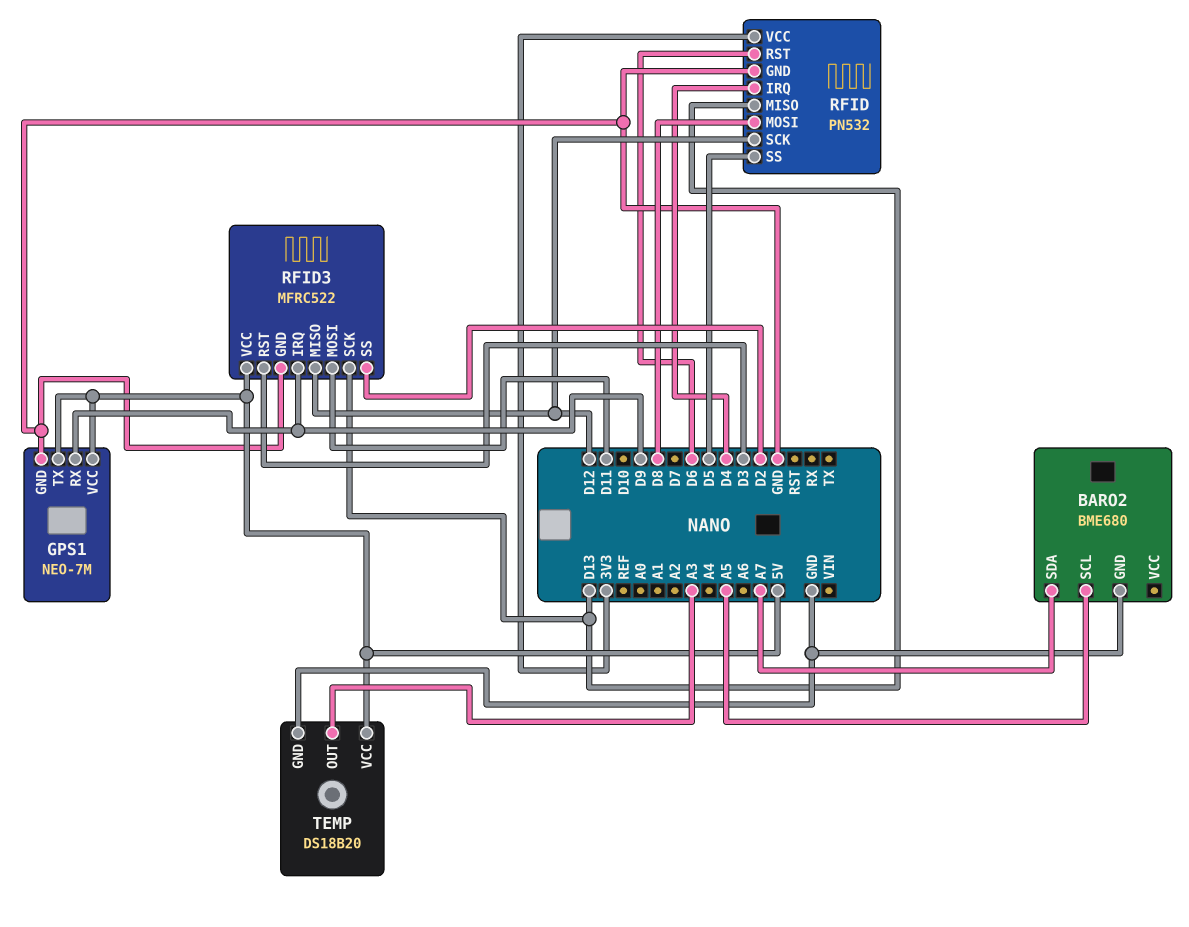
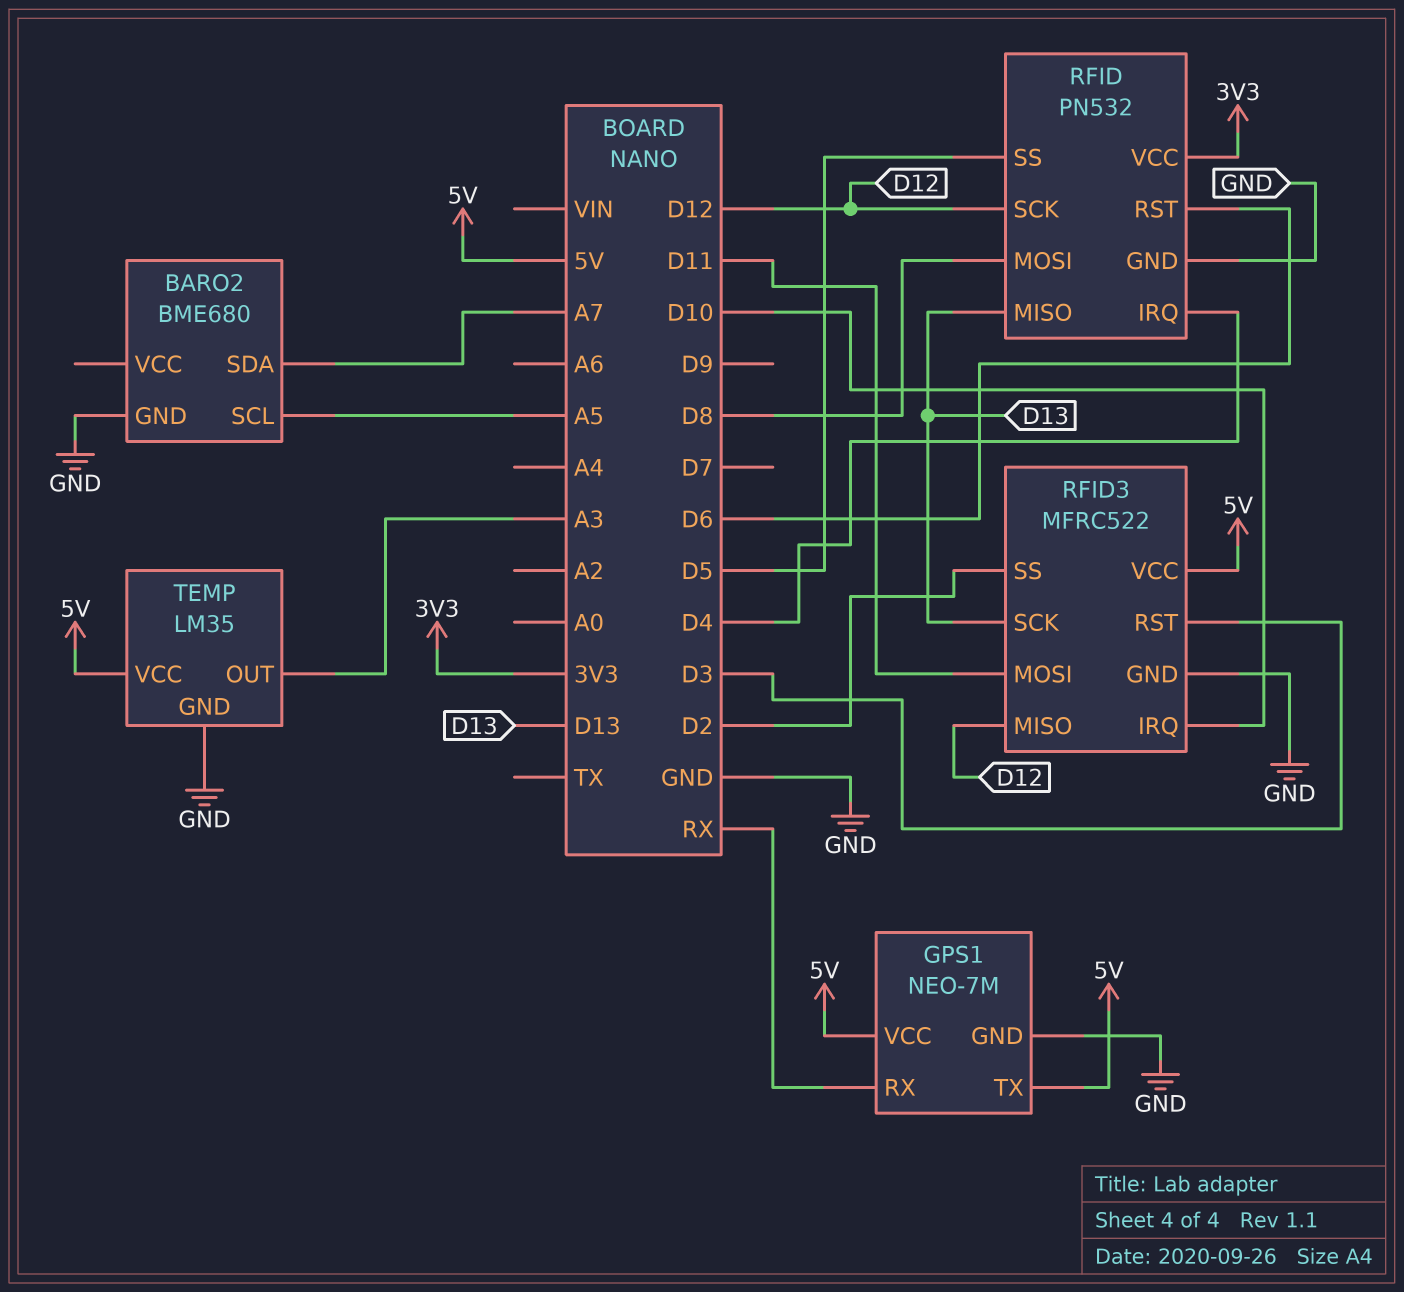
GPS1 pin RX: D9 -> RX
RFID3 pin IRQ: D9 -> D10
TEMP: DS18B20 -> LM35

